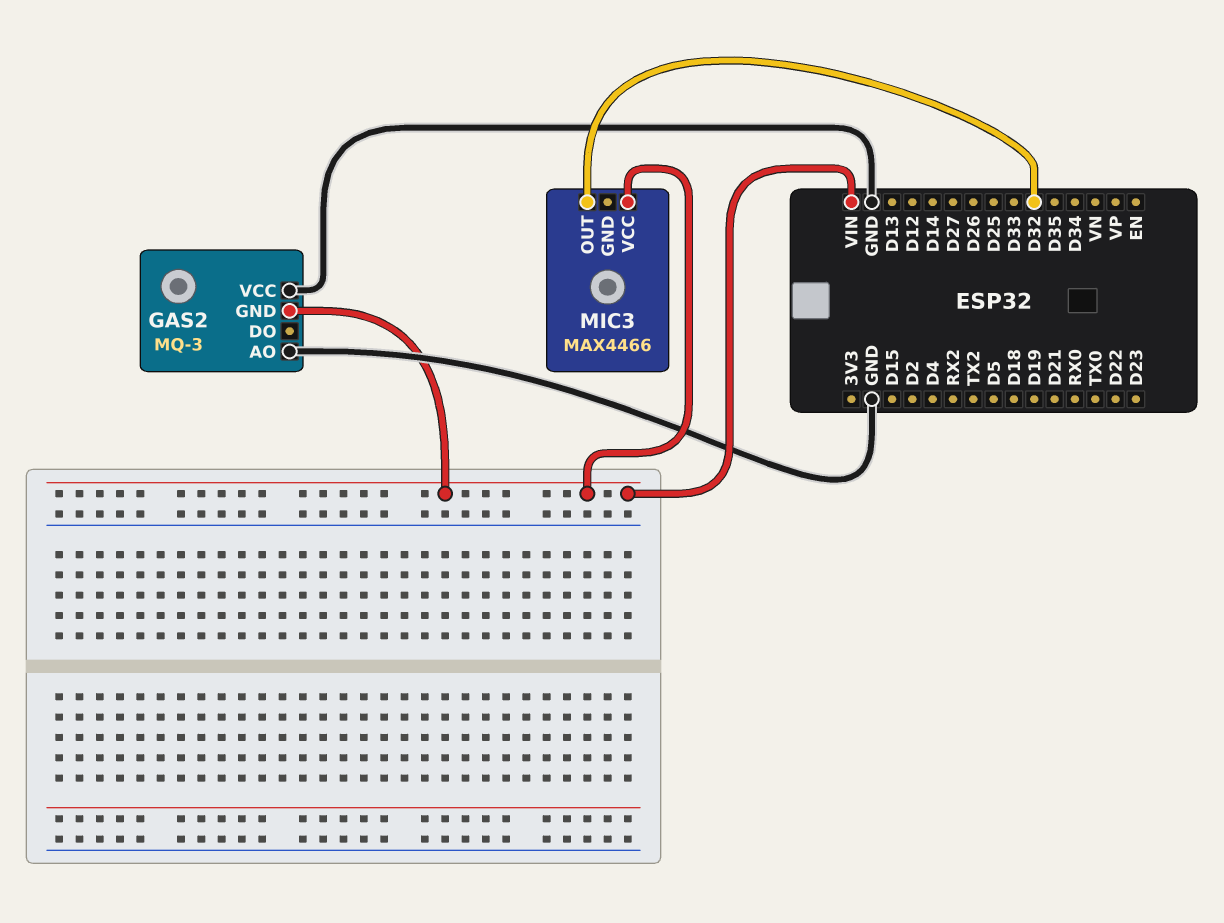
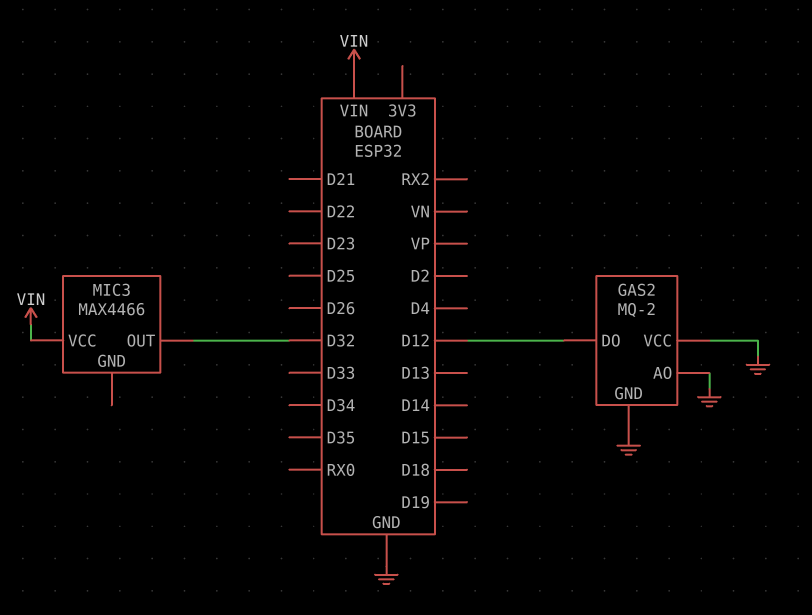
GAS2: MQ-3 -> MQ-2
GAS2 pin DO: none -> D12
GAS2 pin GND: VIN -> GND

